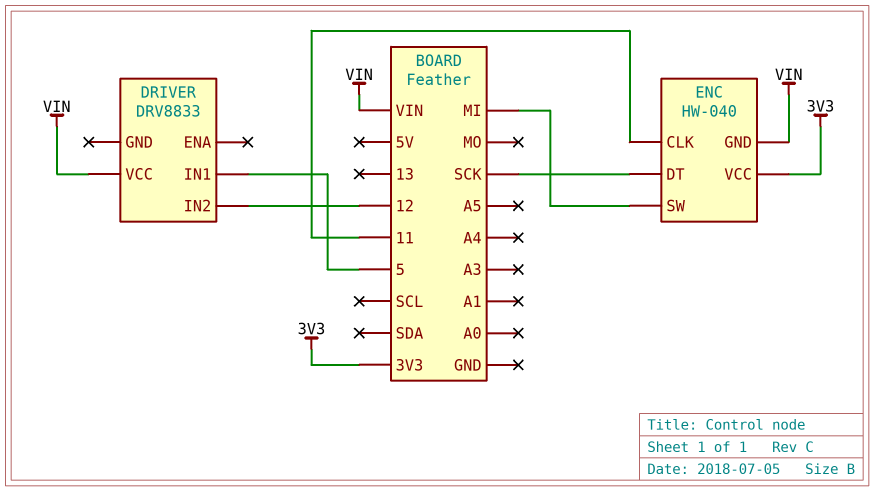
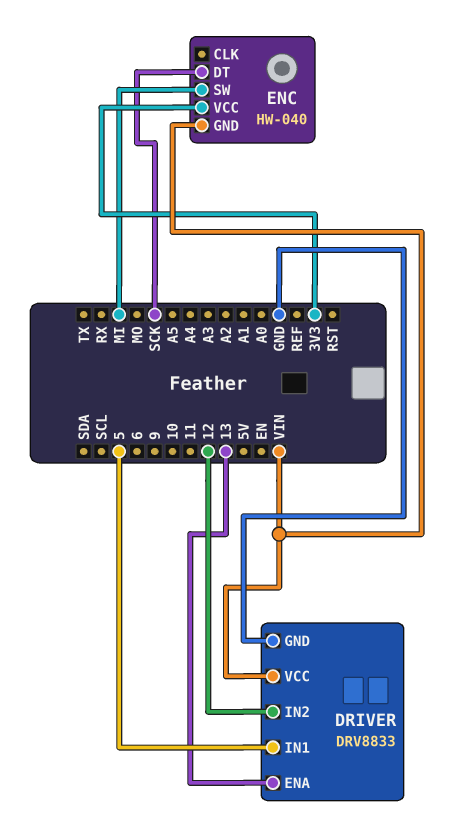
DRIVER pin ENA: none -> 13
DRIVER pin GND: none -> GND
ENC pin CLK: 11 -> none

